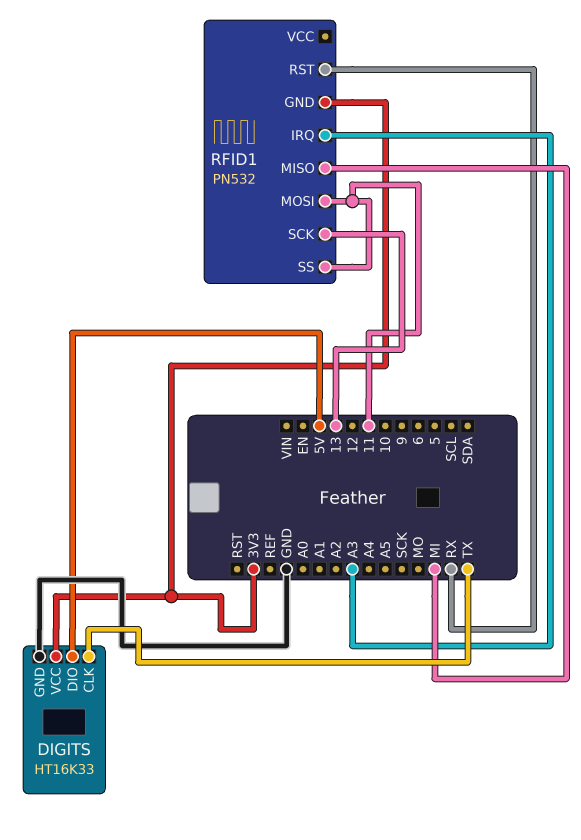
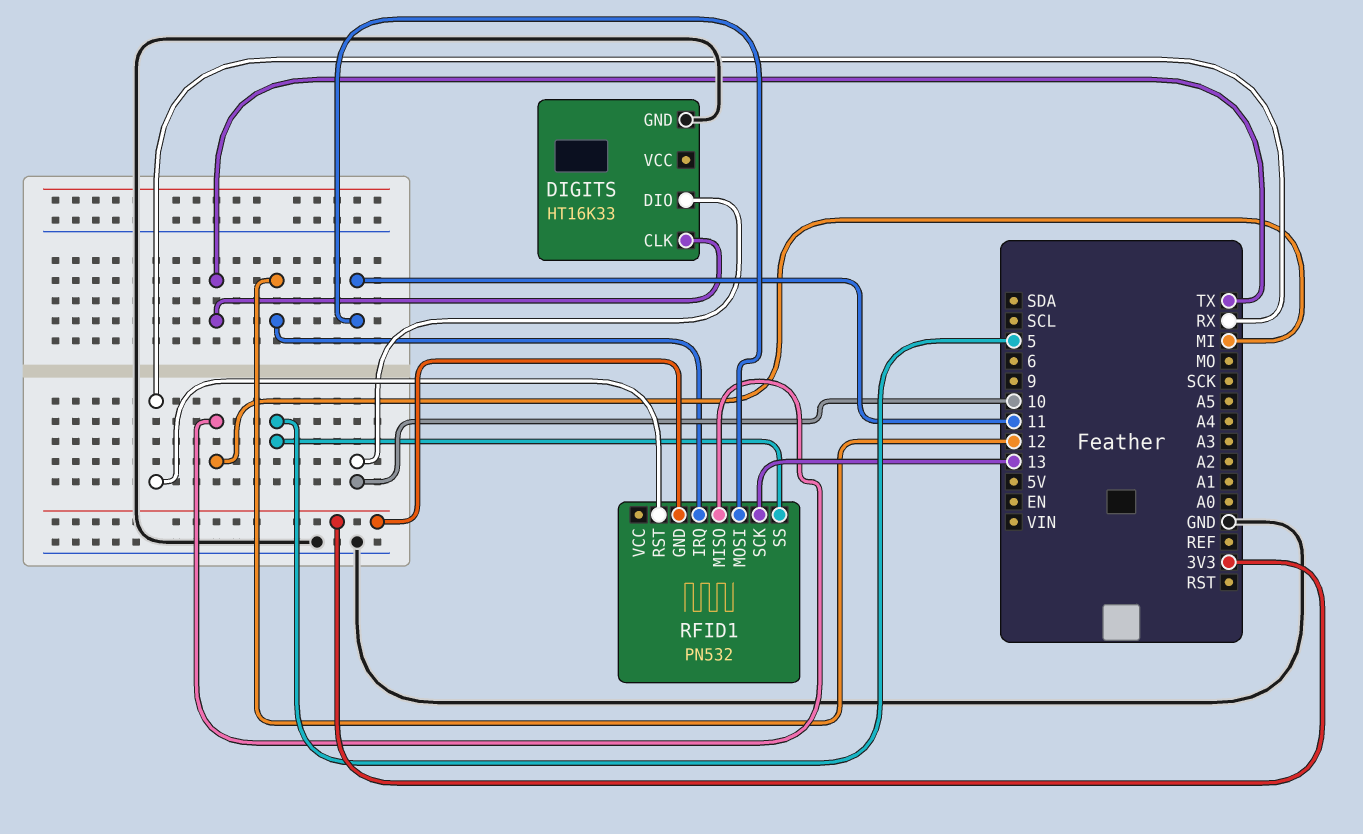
DIGITS pin DIO: 5V -> 10
DIGITS pin VCC: 3V3 -> none
RFID1 pin IRQ: A3 -> 12
RFID1 pin SS: 11 -> 5

